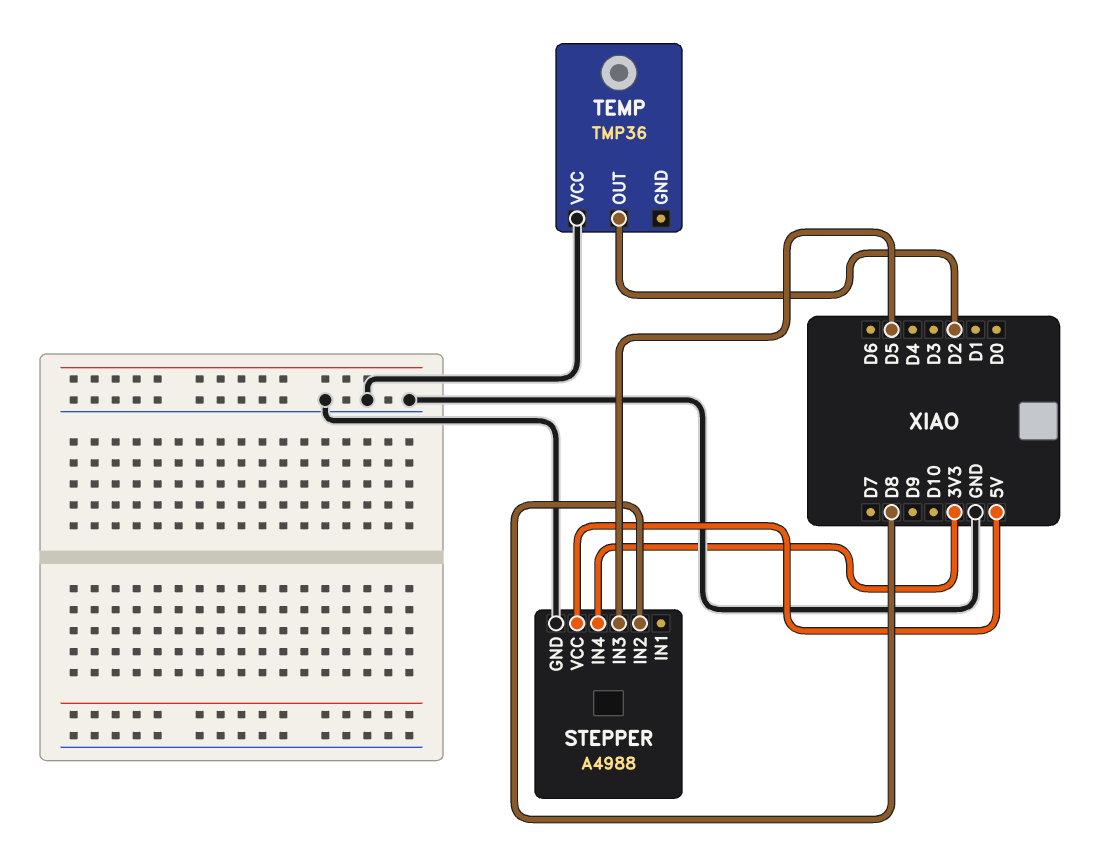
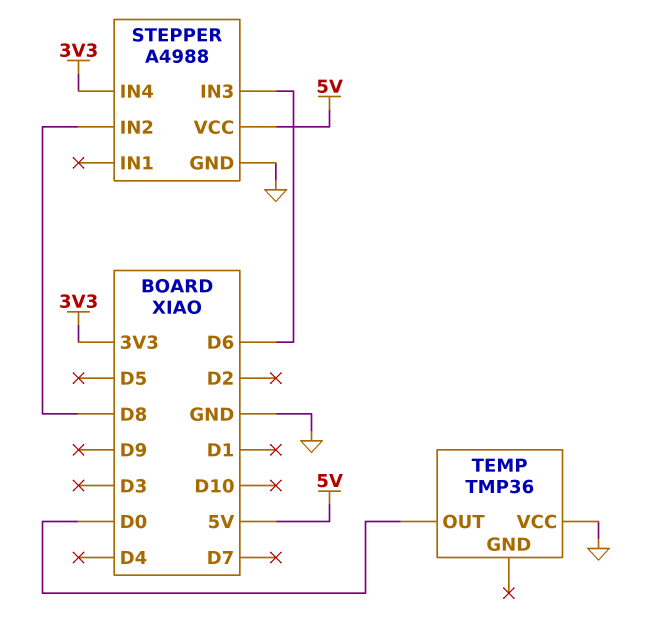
STEPPER pin IN3: D5 -> D6
TEMP pin OUT: D2 -> D0

